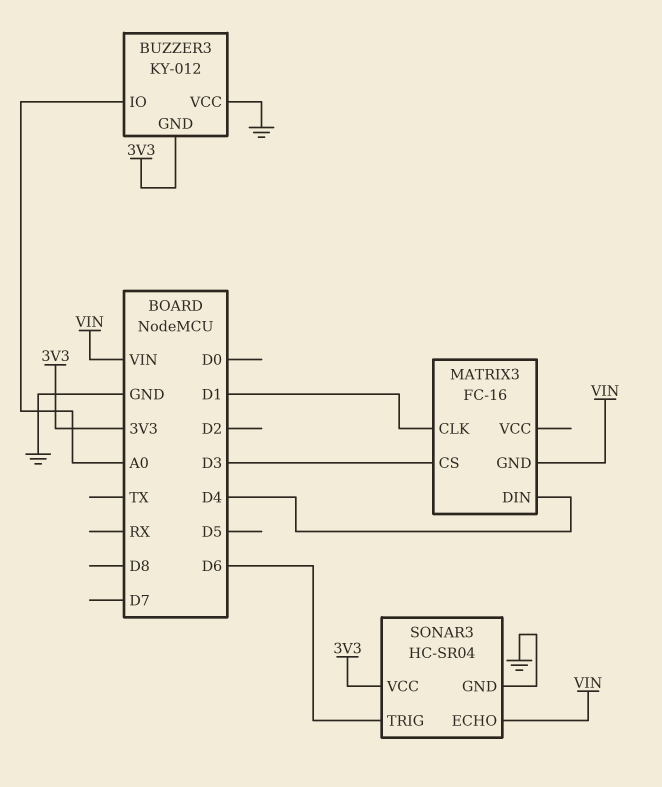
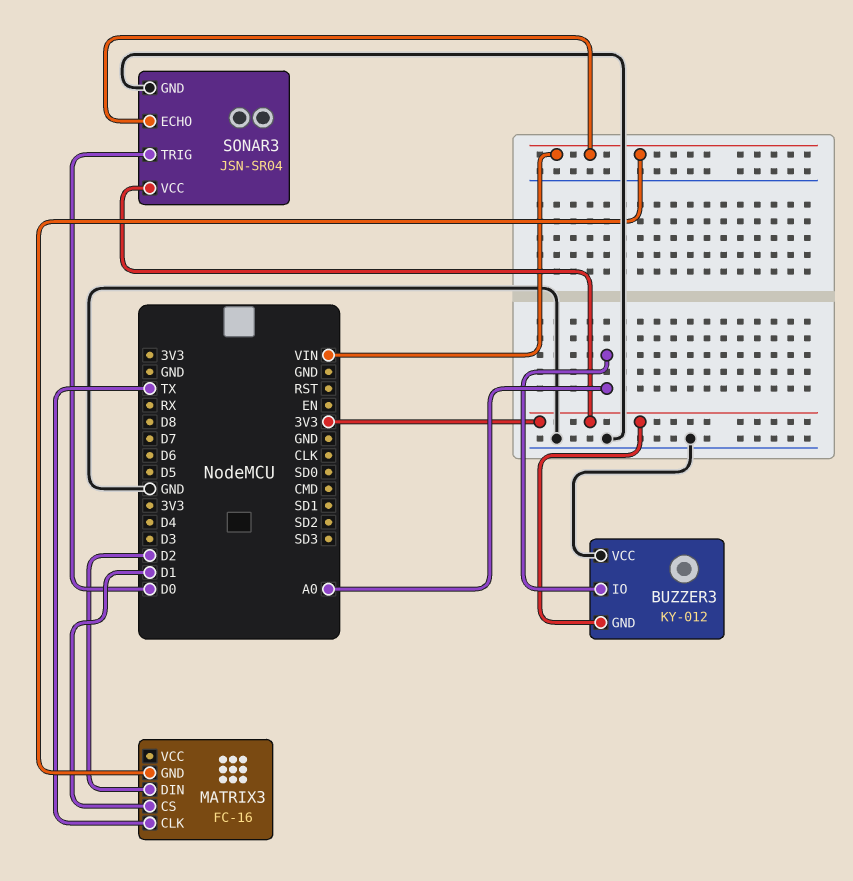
MATRIX3 pin CLK: D1 -> TX
MATRIX3 pin CS: D3 -> D1
MATRIX3 pin DIN: D4 -> D2
SONAR3: HC-SR04 -> JSN-SR04
SONAR3 pin TRIG: D6 -> D0

